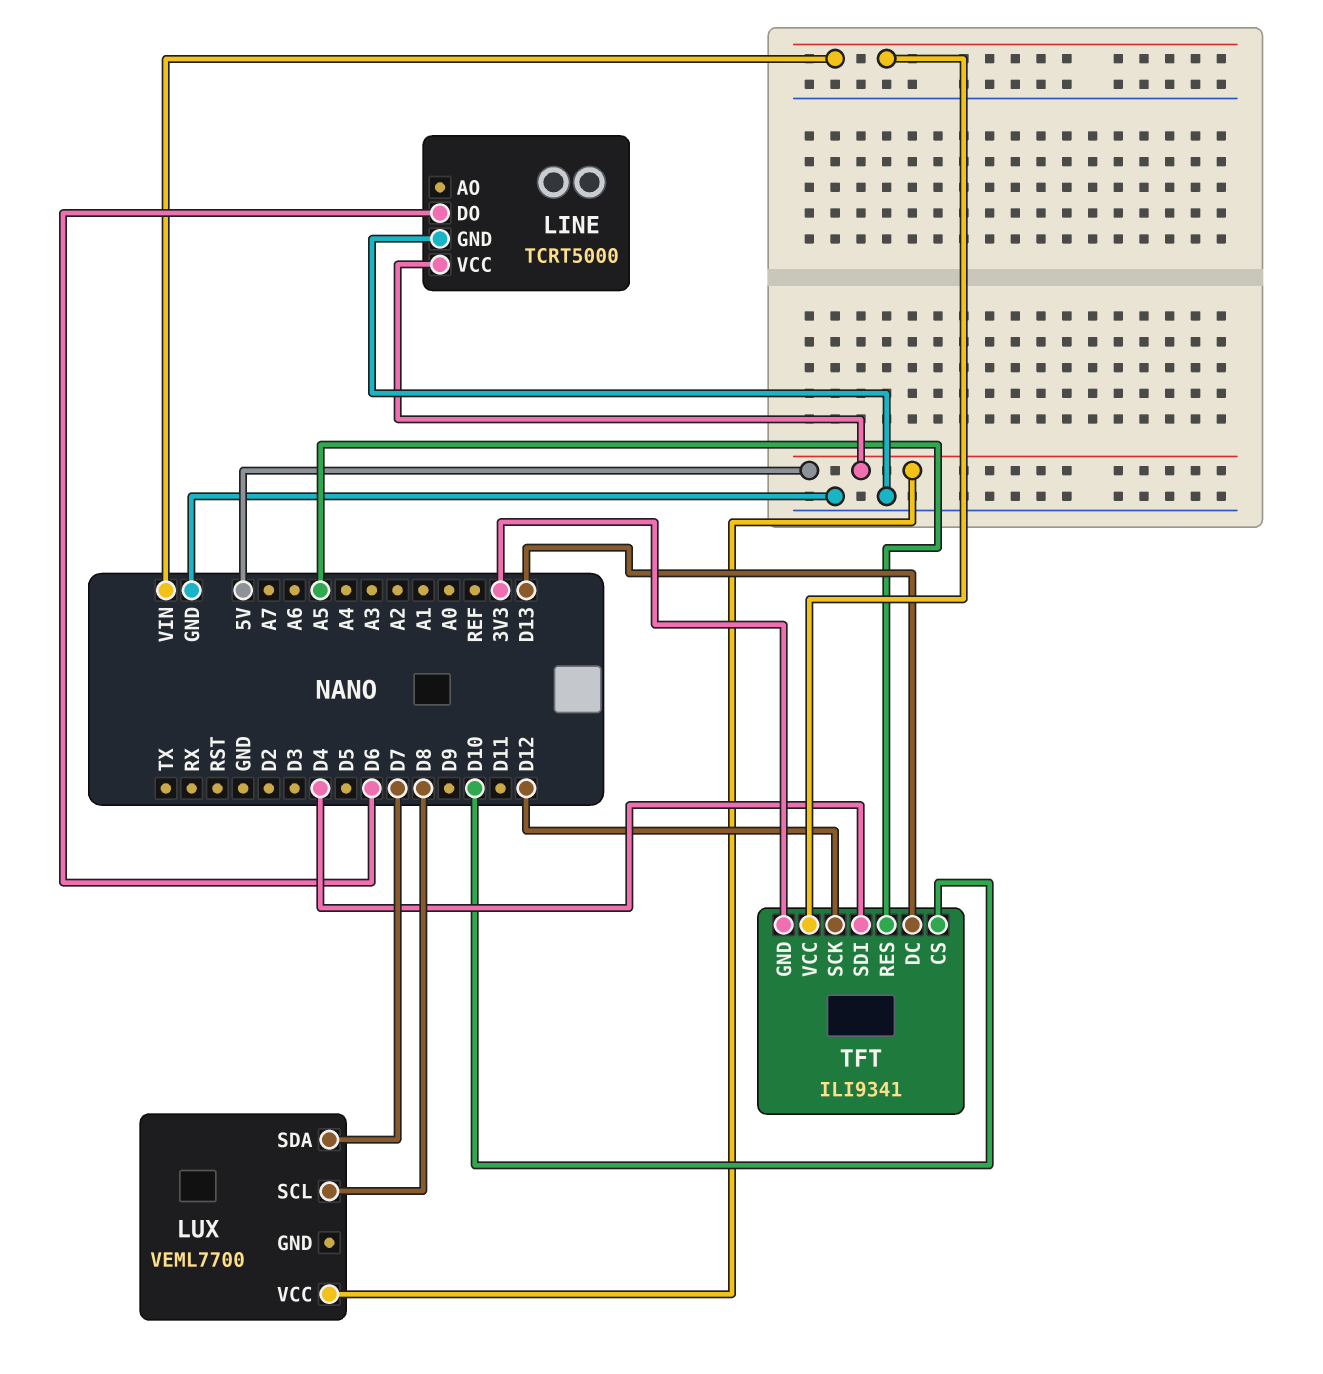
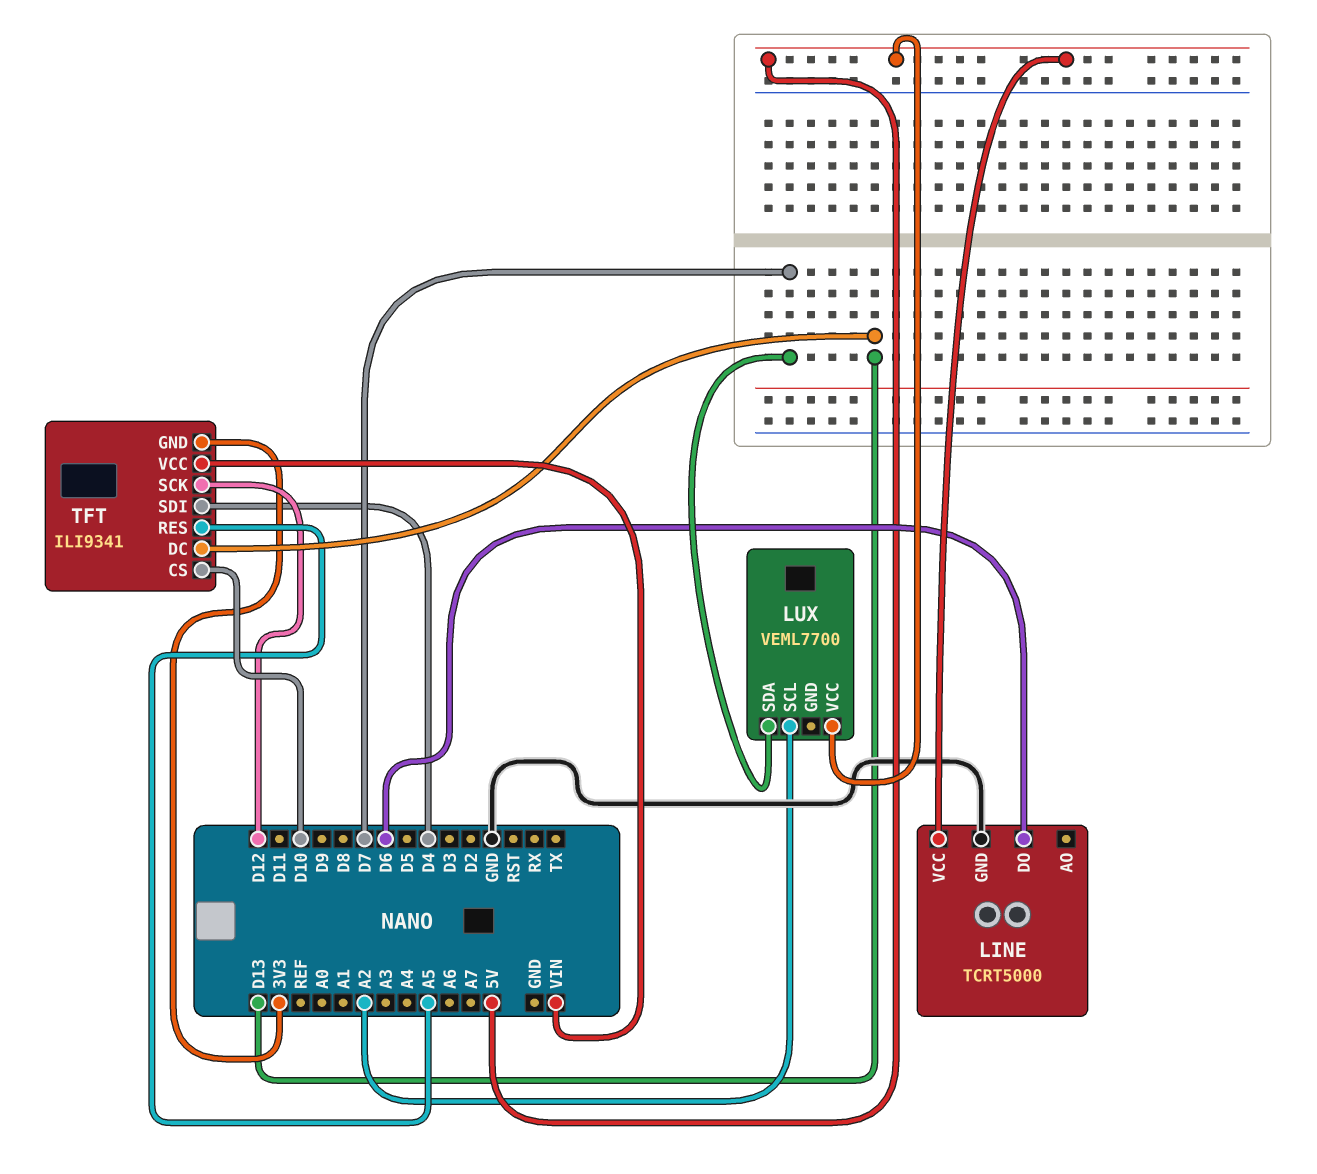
LUX pin SCL: D8 -> A2

